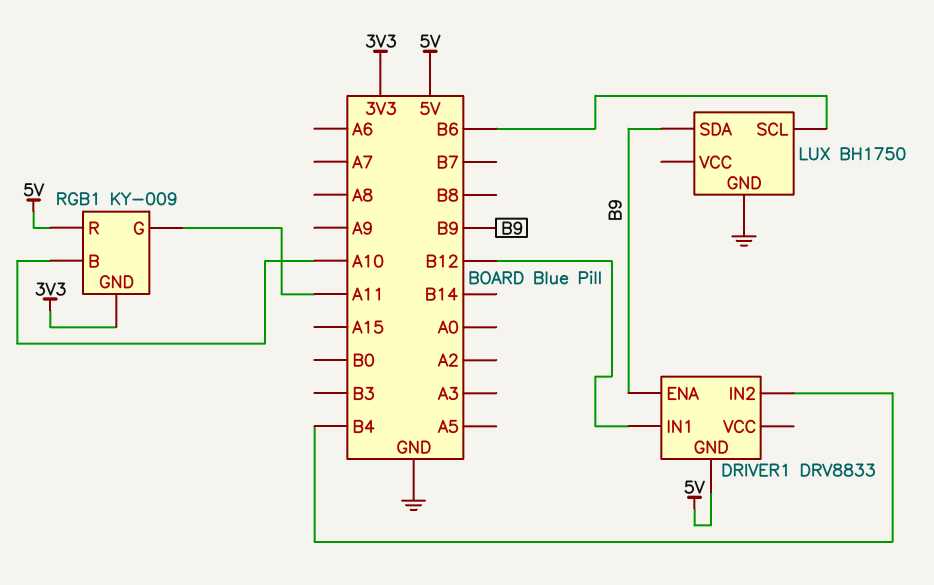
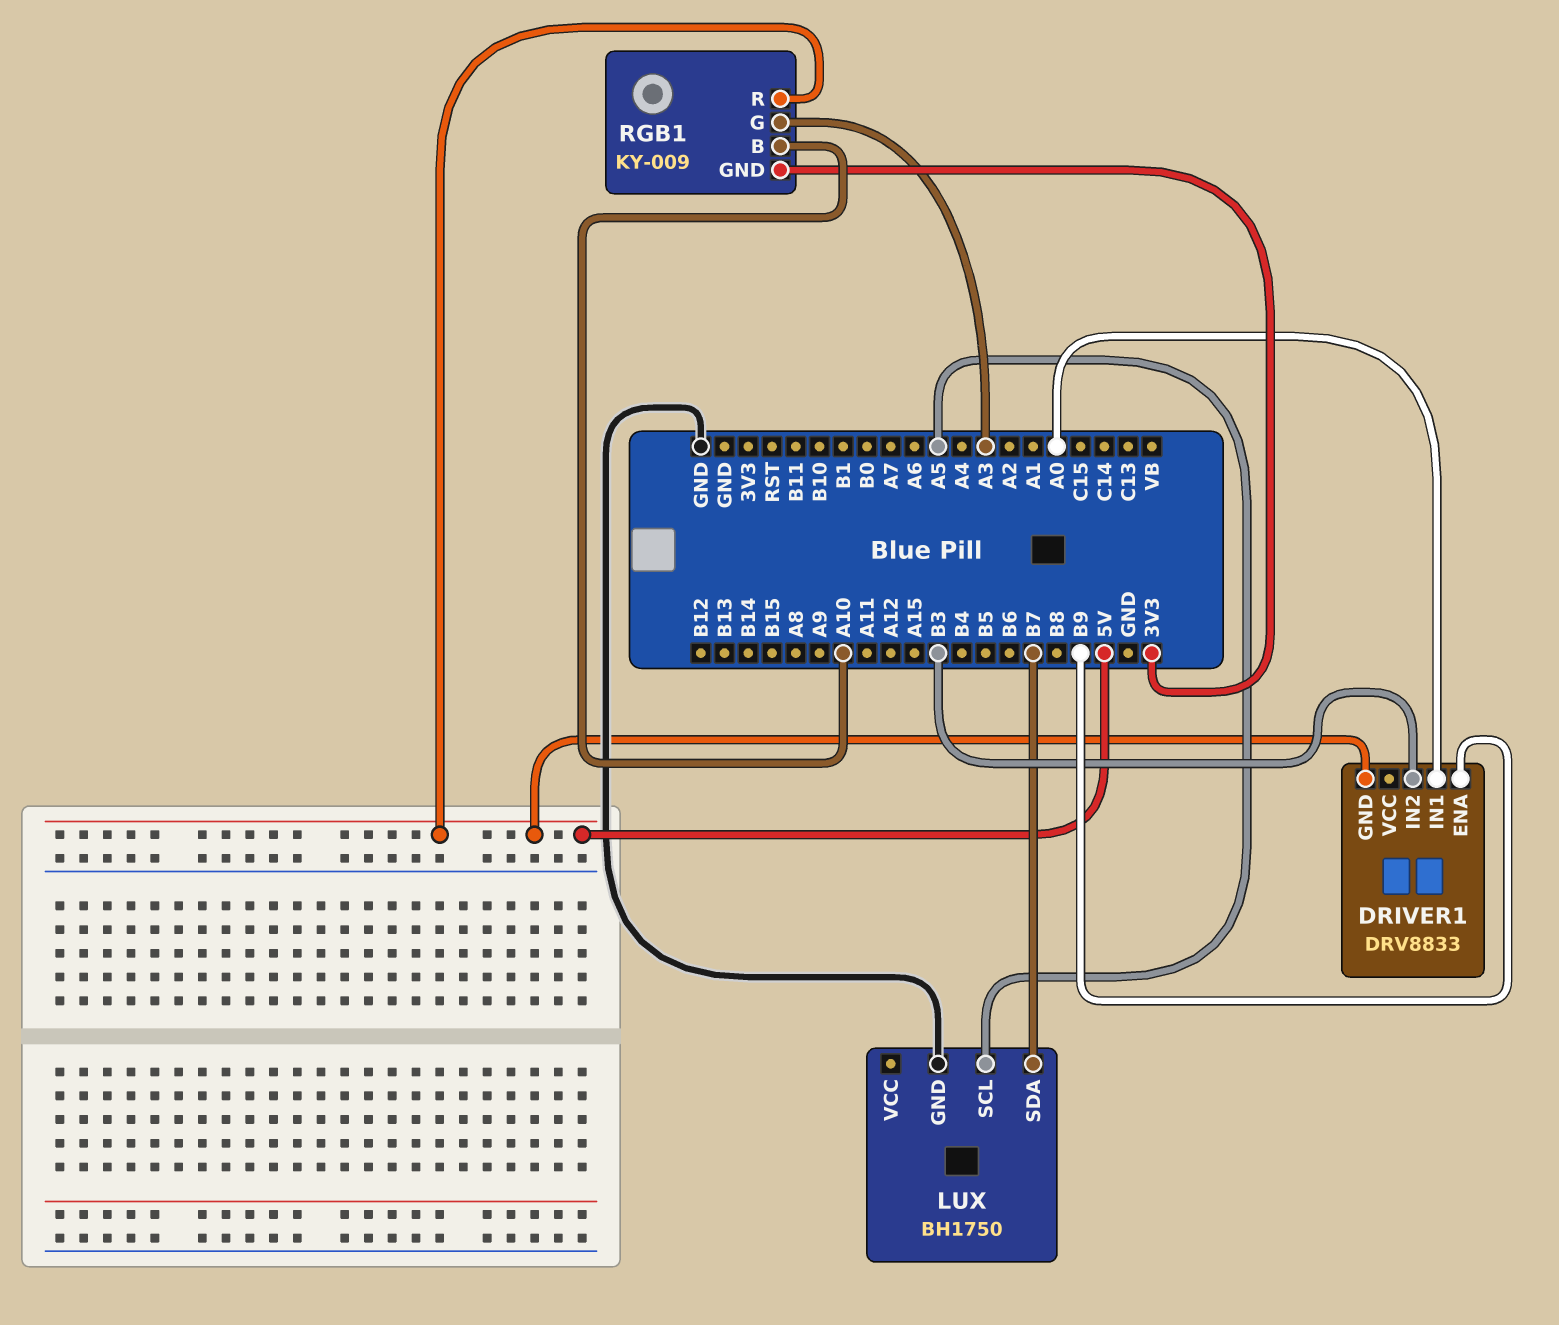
DRIVER1 pin IN1: B12 -> A0
DRIVER1 pin IN2: B4 -> B3
LUX pin SCL: B6 -> A5
LUX pin SDA: B9 -> B7
RGB1 pin G: A11 -> A3

